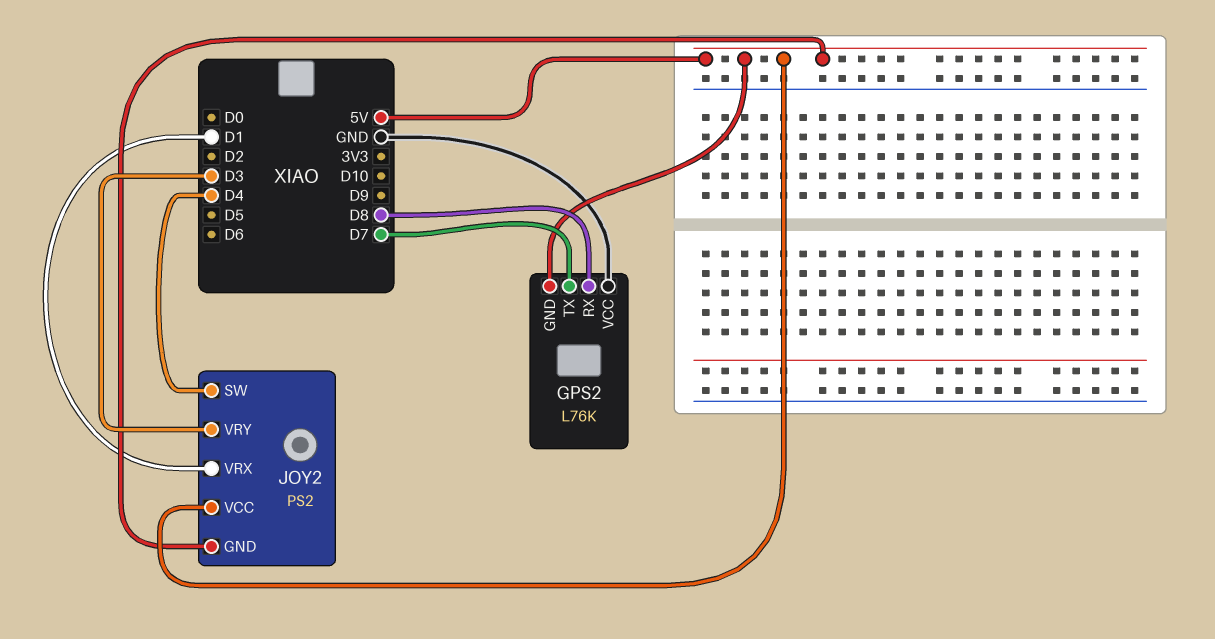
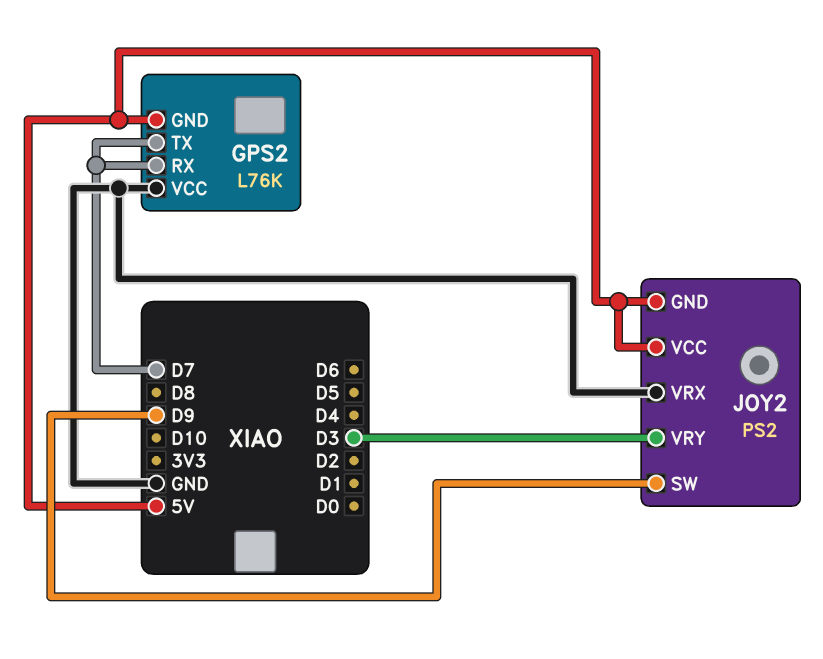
GPS2 pin RX: D8 -> D7
JOY2 pin SW: D4 -> D9
JOY2 pin VRX: D1 -> GND

